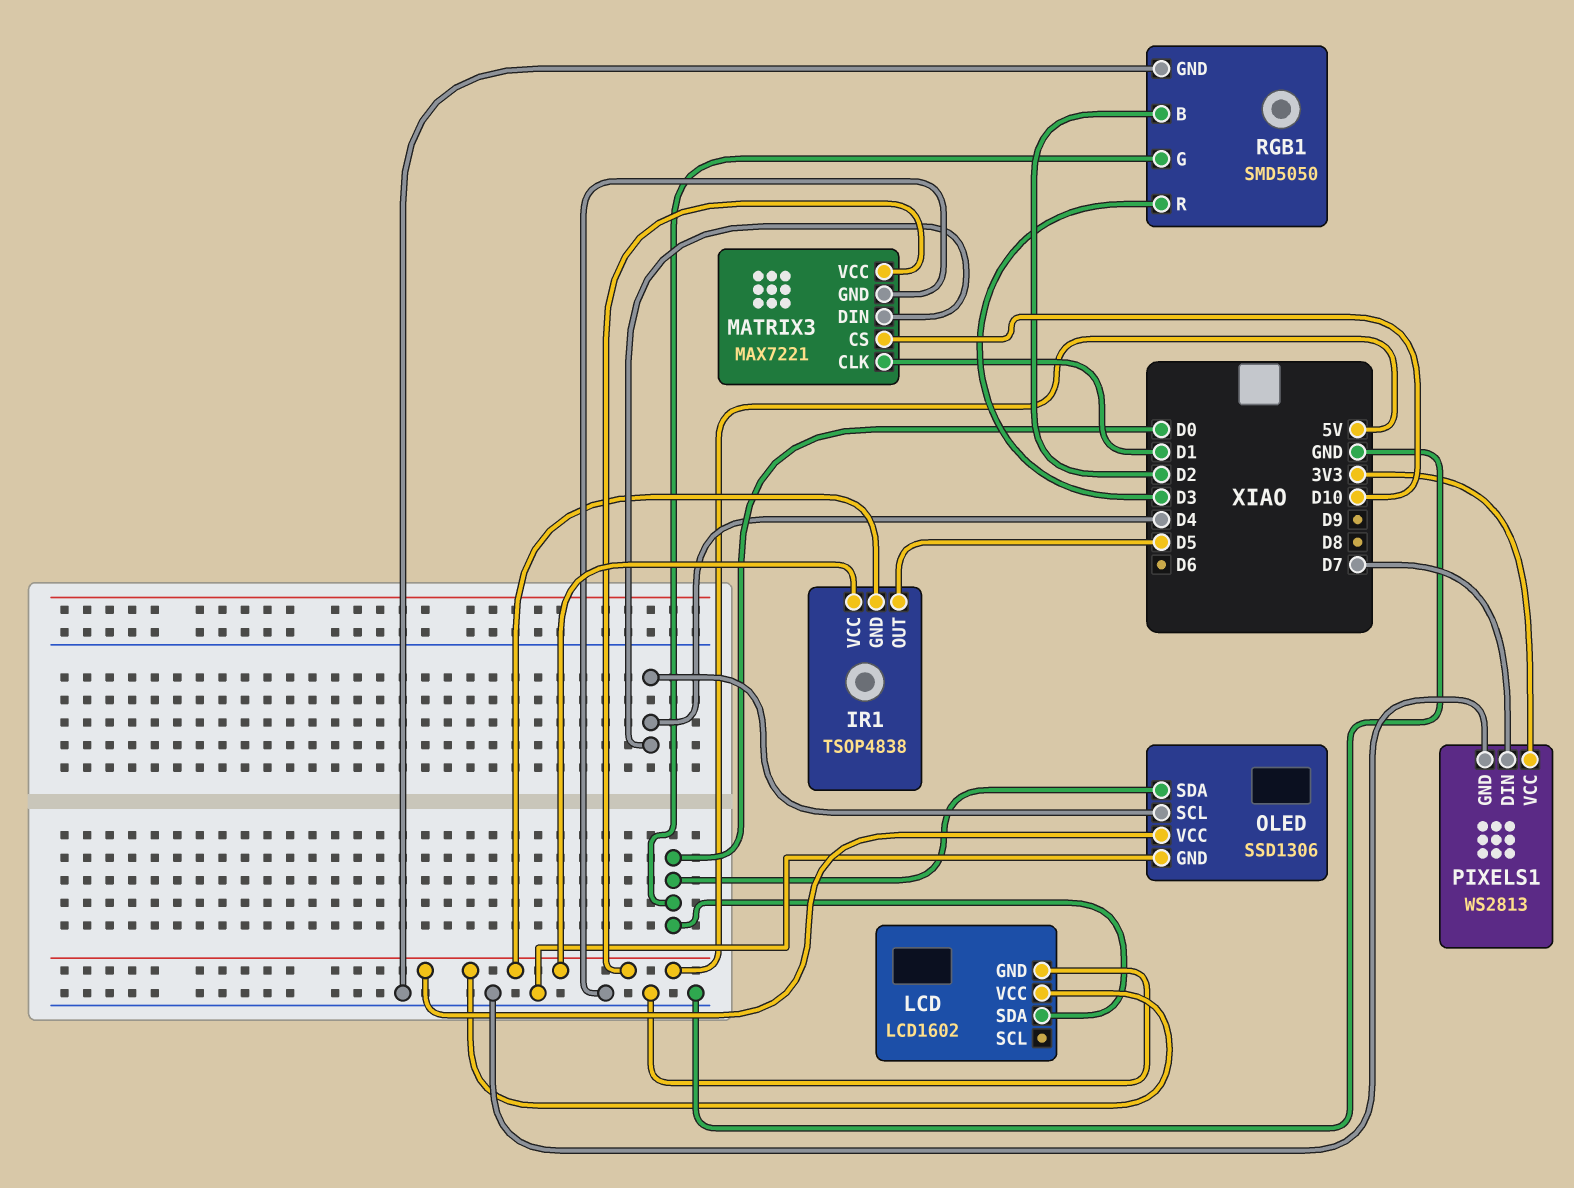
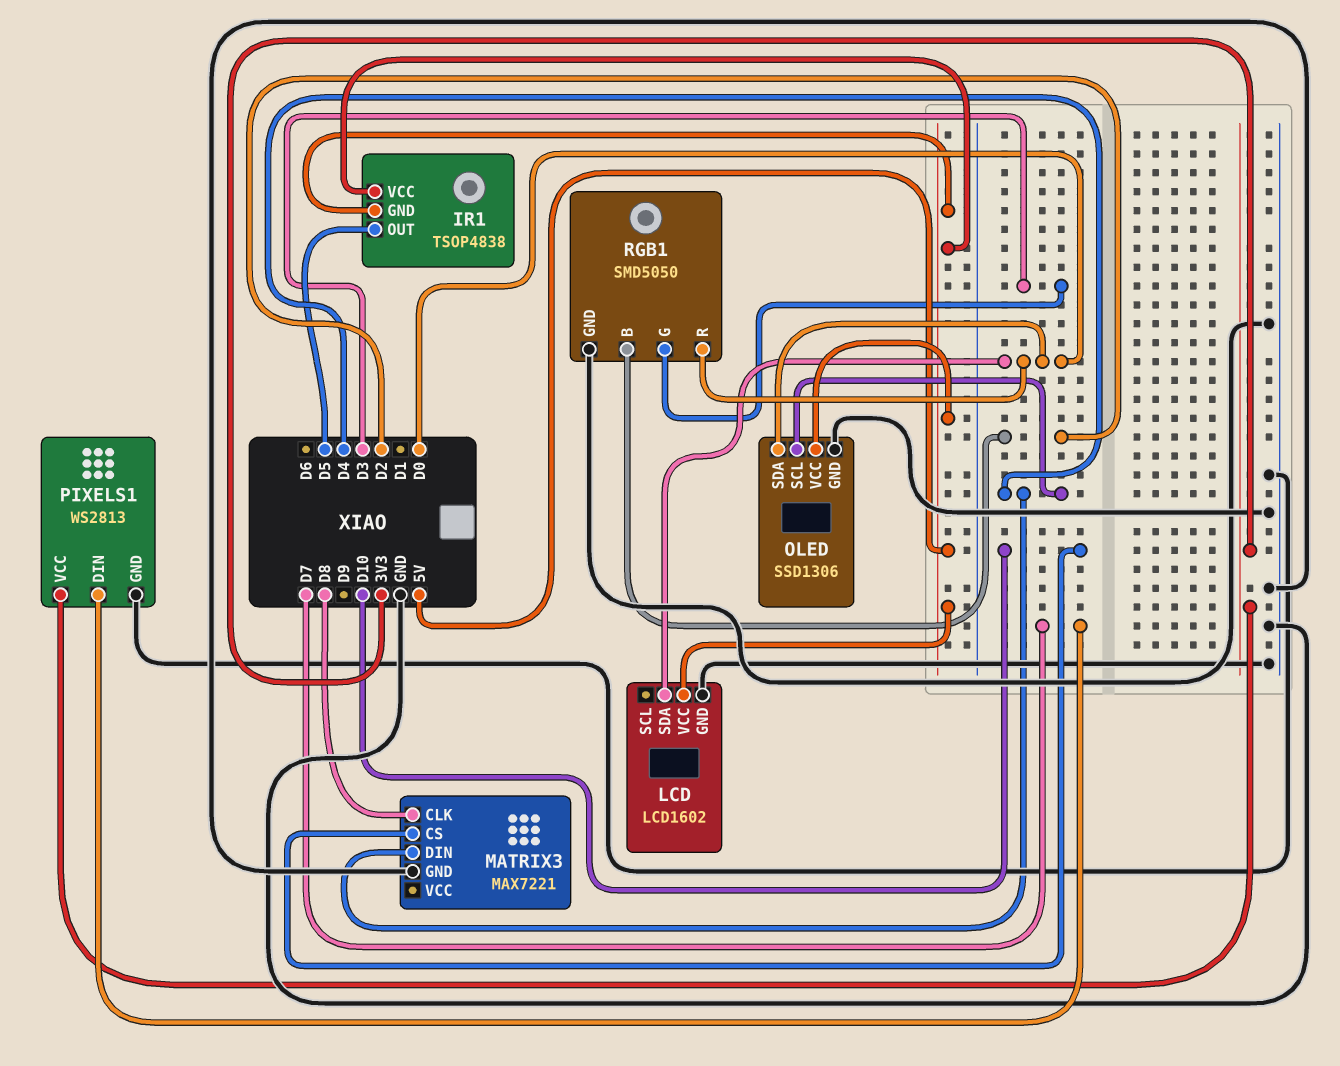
MATRIX3 pin CLK: D1 -> D8
MATRIX3 pin VCC: 5V -> none
RGB1 pin G: D0 -> D3
RGB1 pin R: D3 -> D0

